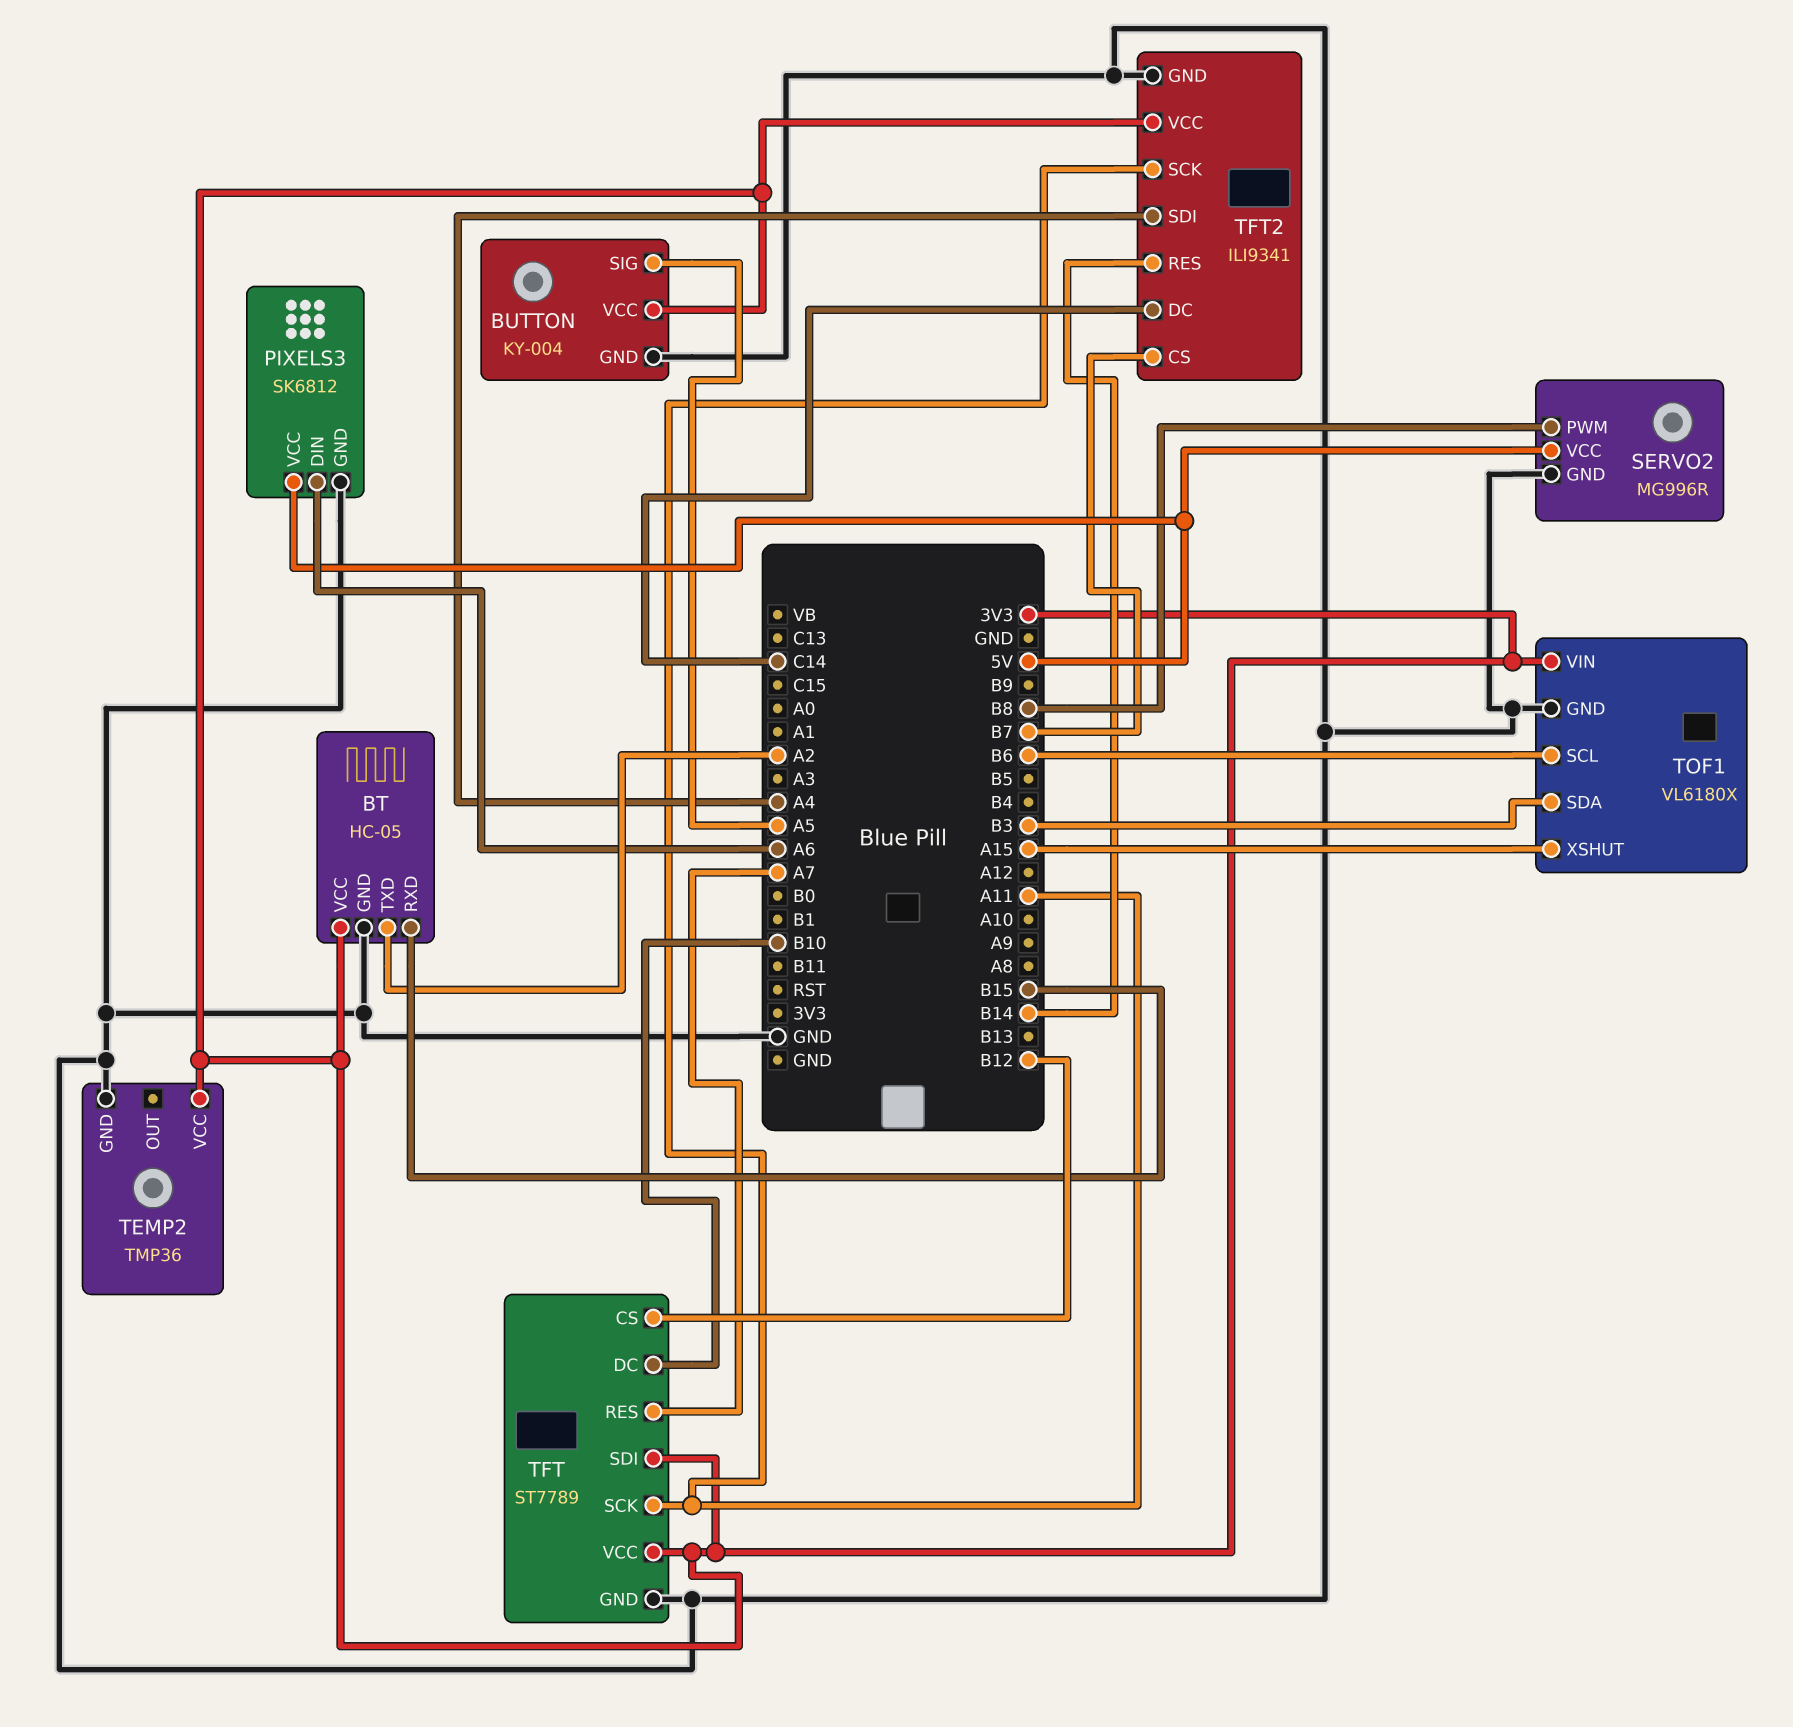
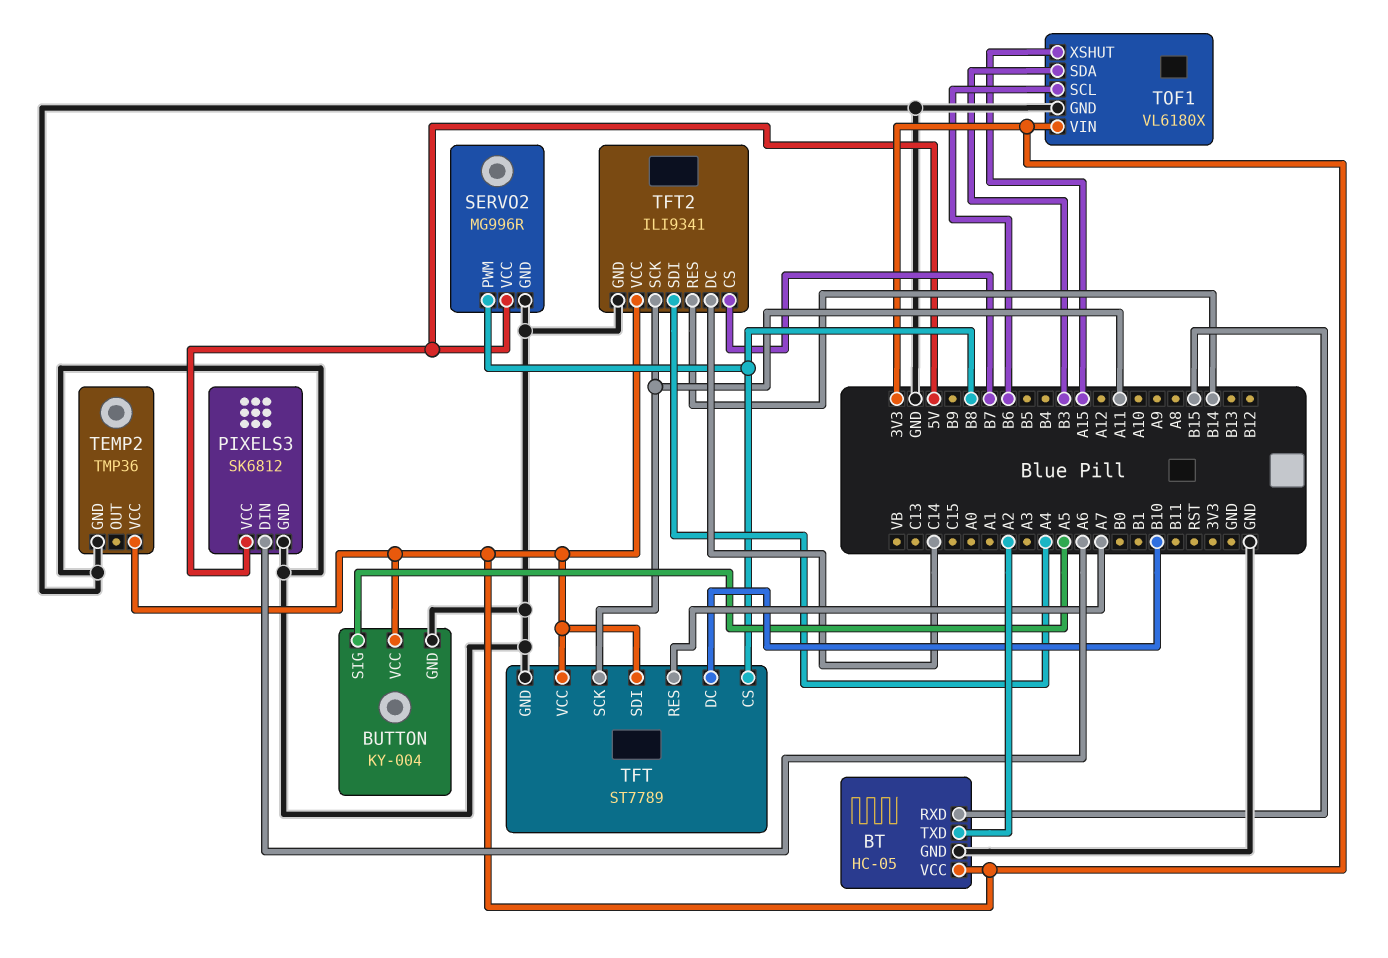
TFT pin CS: B12 -> B8

